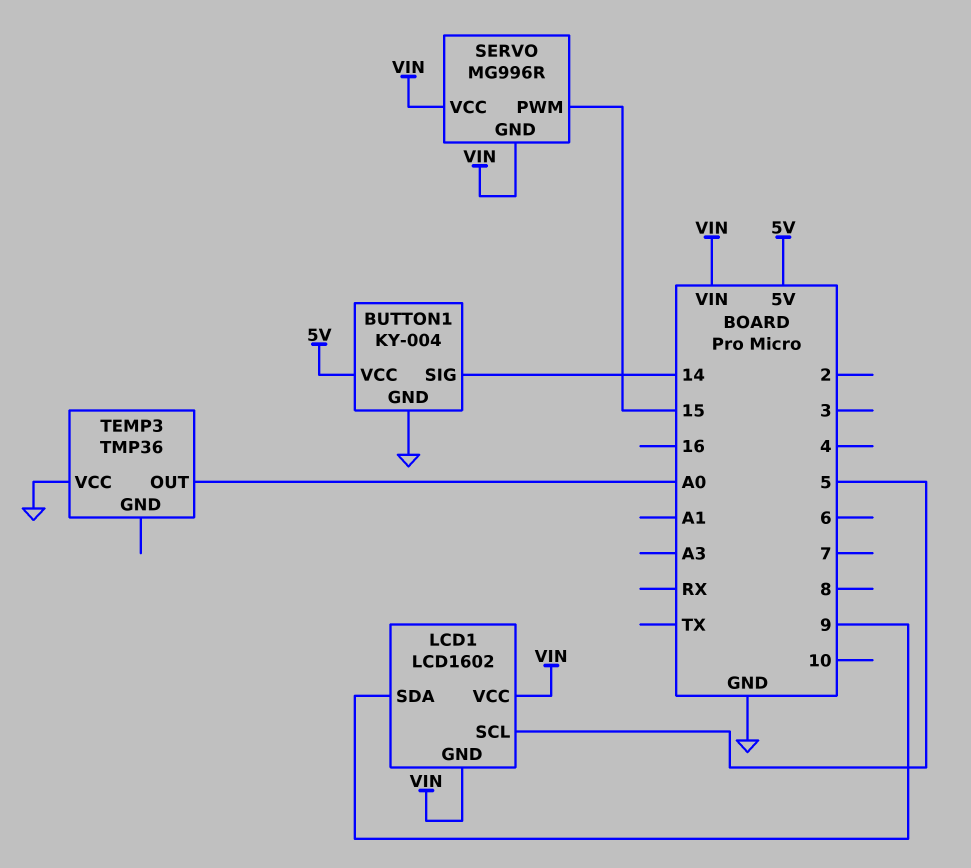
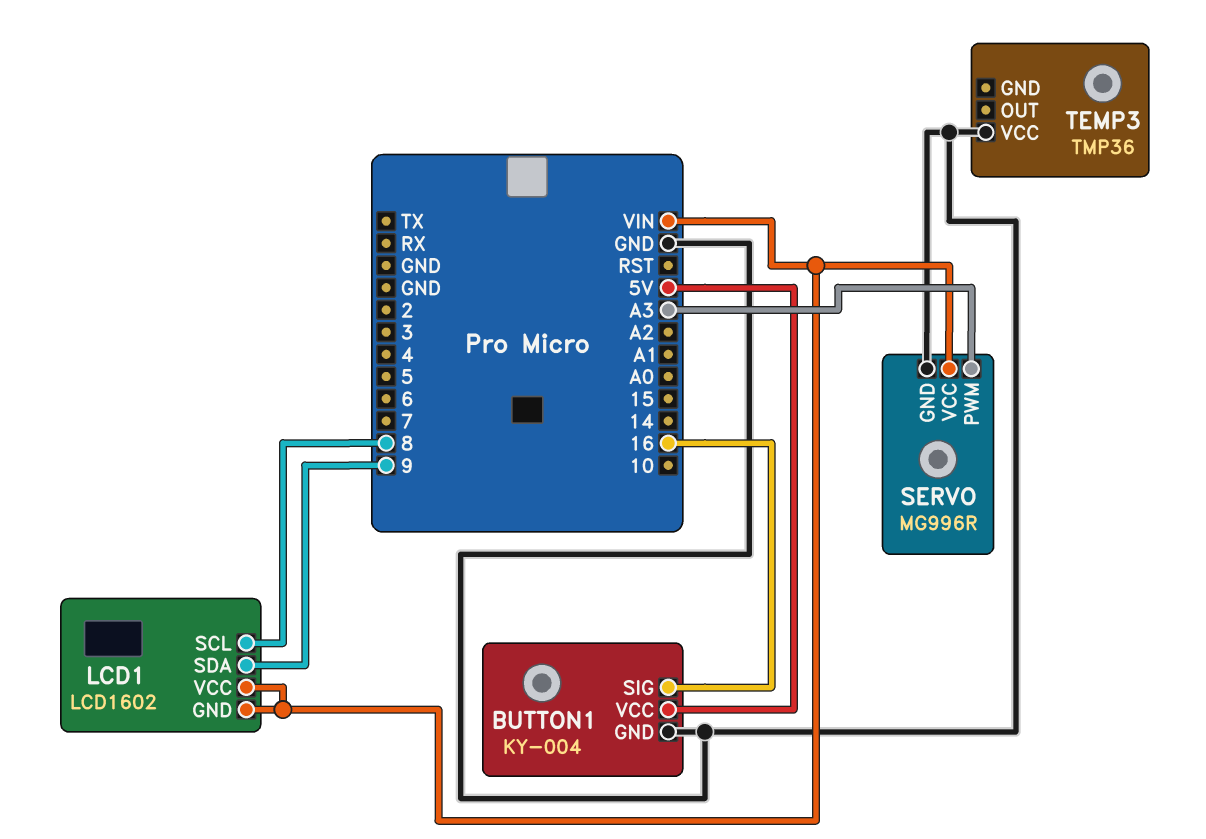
BUTTON1 pin SIG: 14 -> 16
LCD1 pin SCL: 5 -> 8
SERVO pin GND: VIN -> GND
SERVO pin PWM: 15 -> A3
TEMP3 pin OUT: A0 -> none

